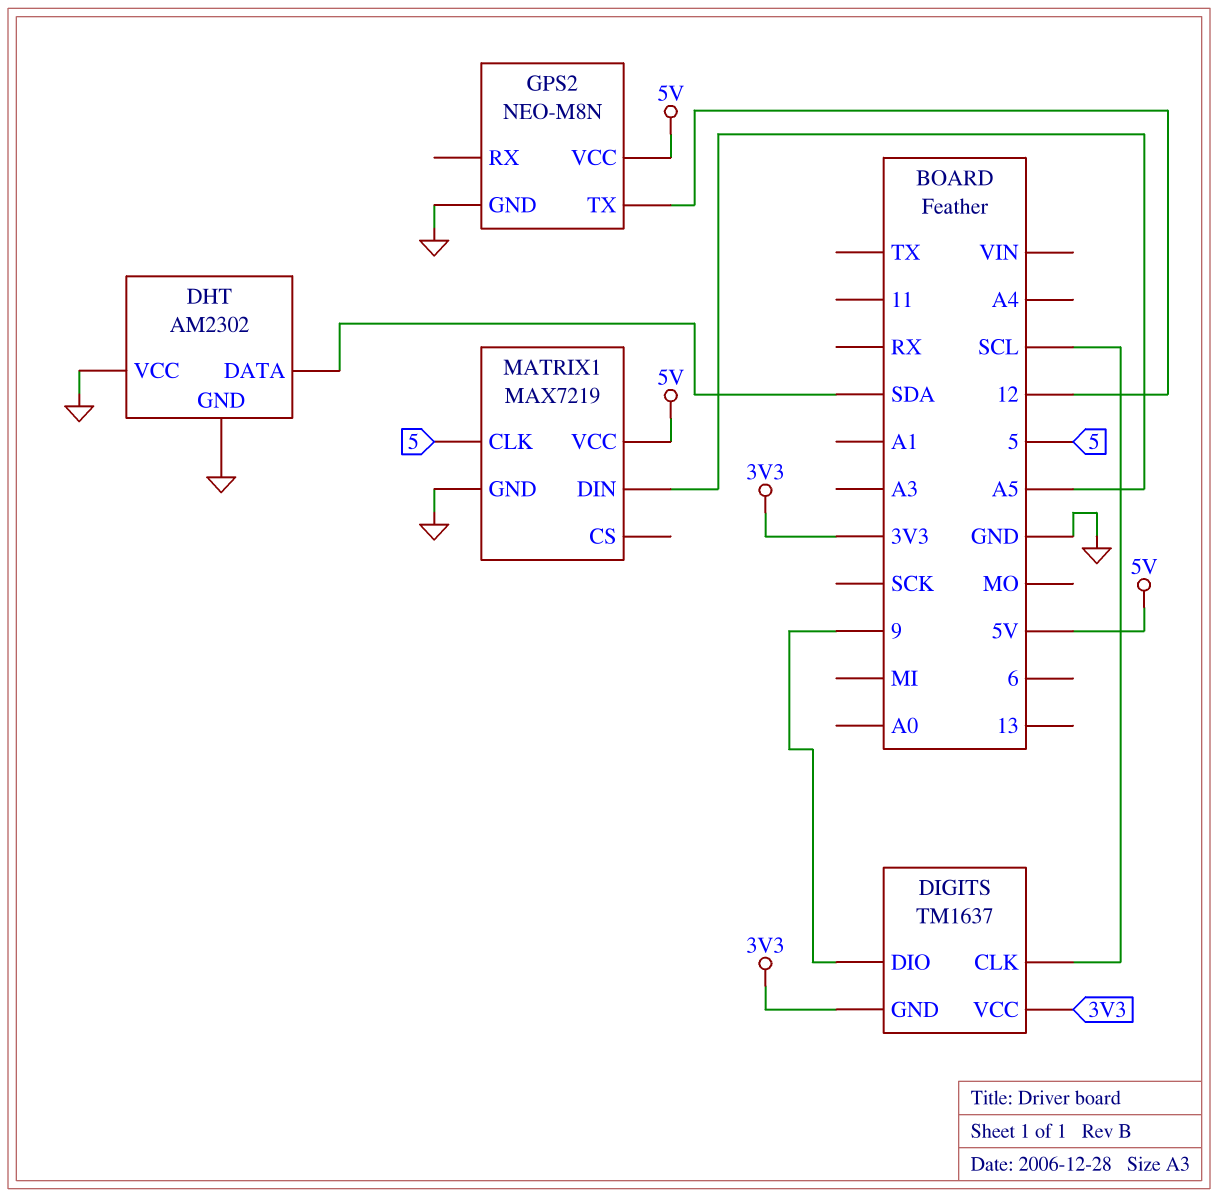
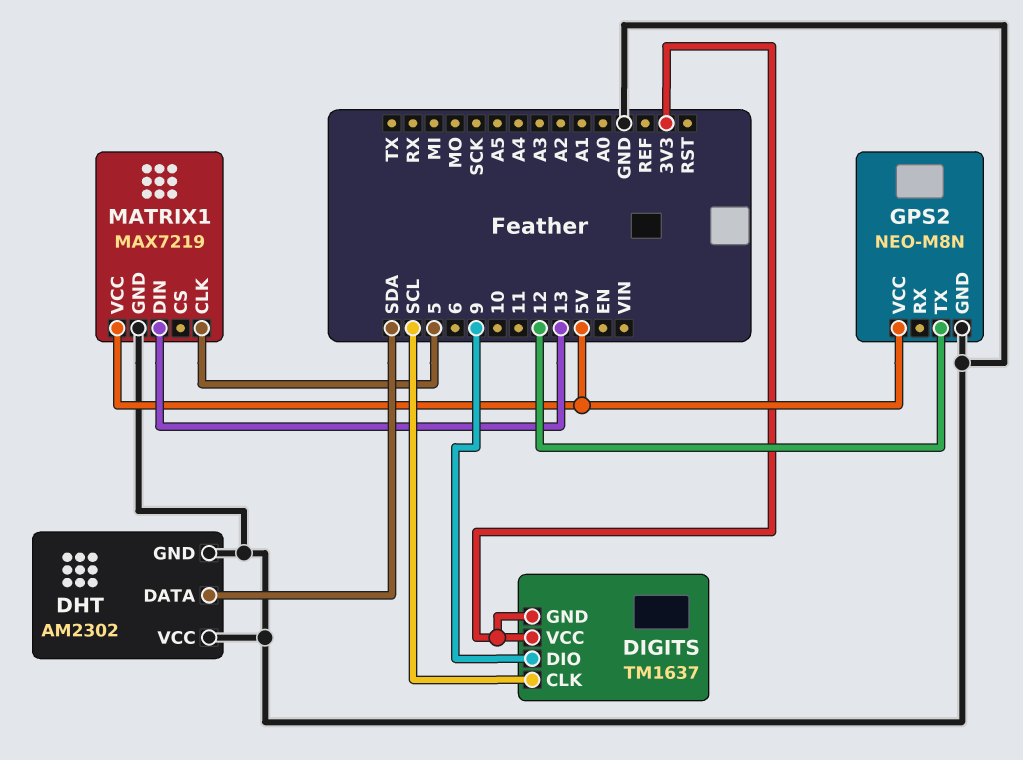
MATRIX1 pin DIN: A5 -> 13

